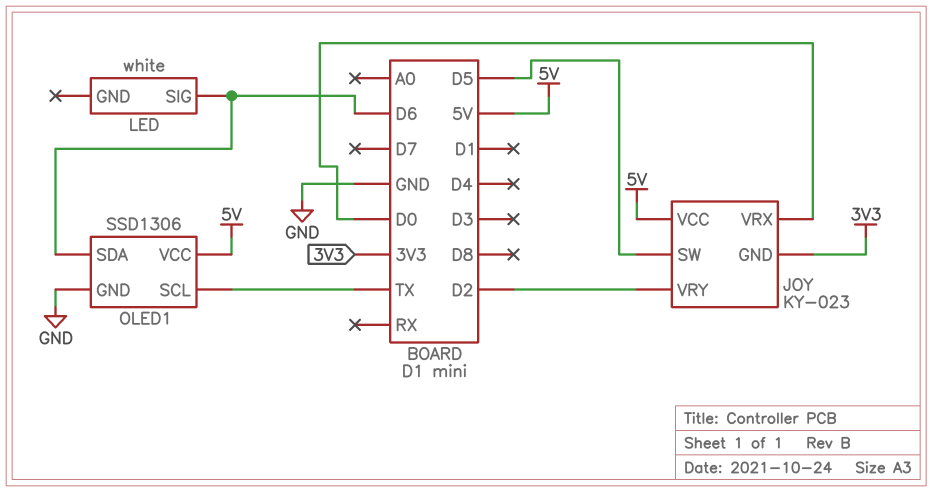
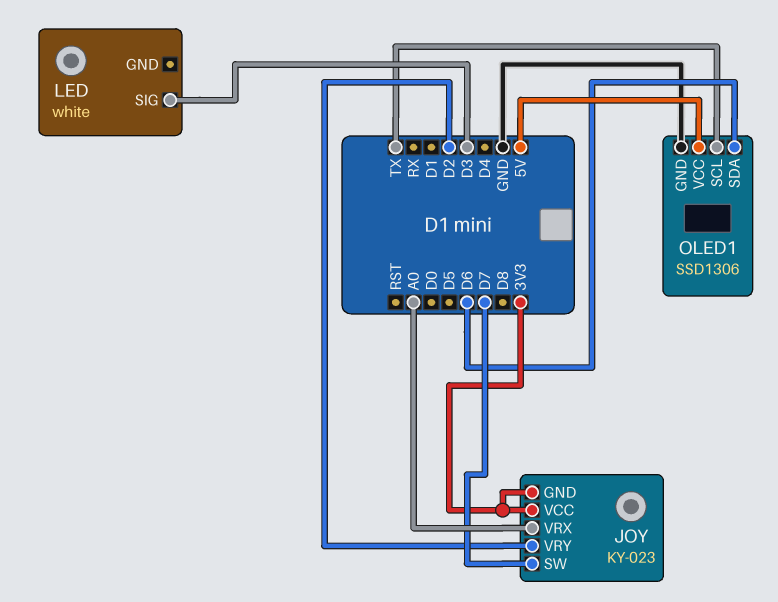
JOY pin SW: D5 -> D7
JOY pin VCC: 5V -> 3V3
JOY pin VRX: D0 -> A0
LED pin SIG: D6 -> D3

